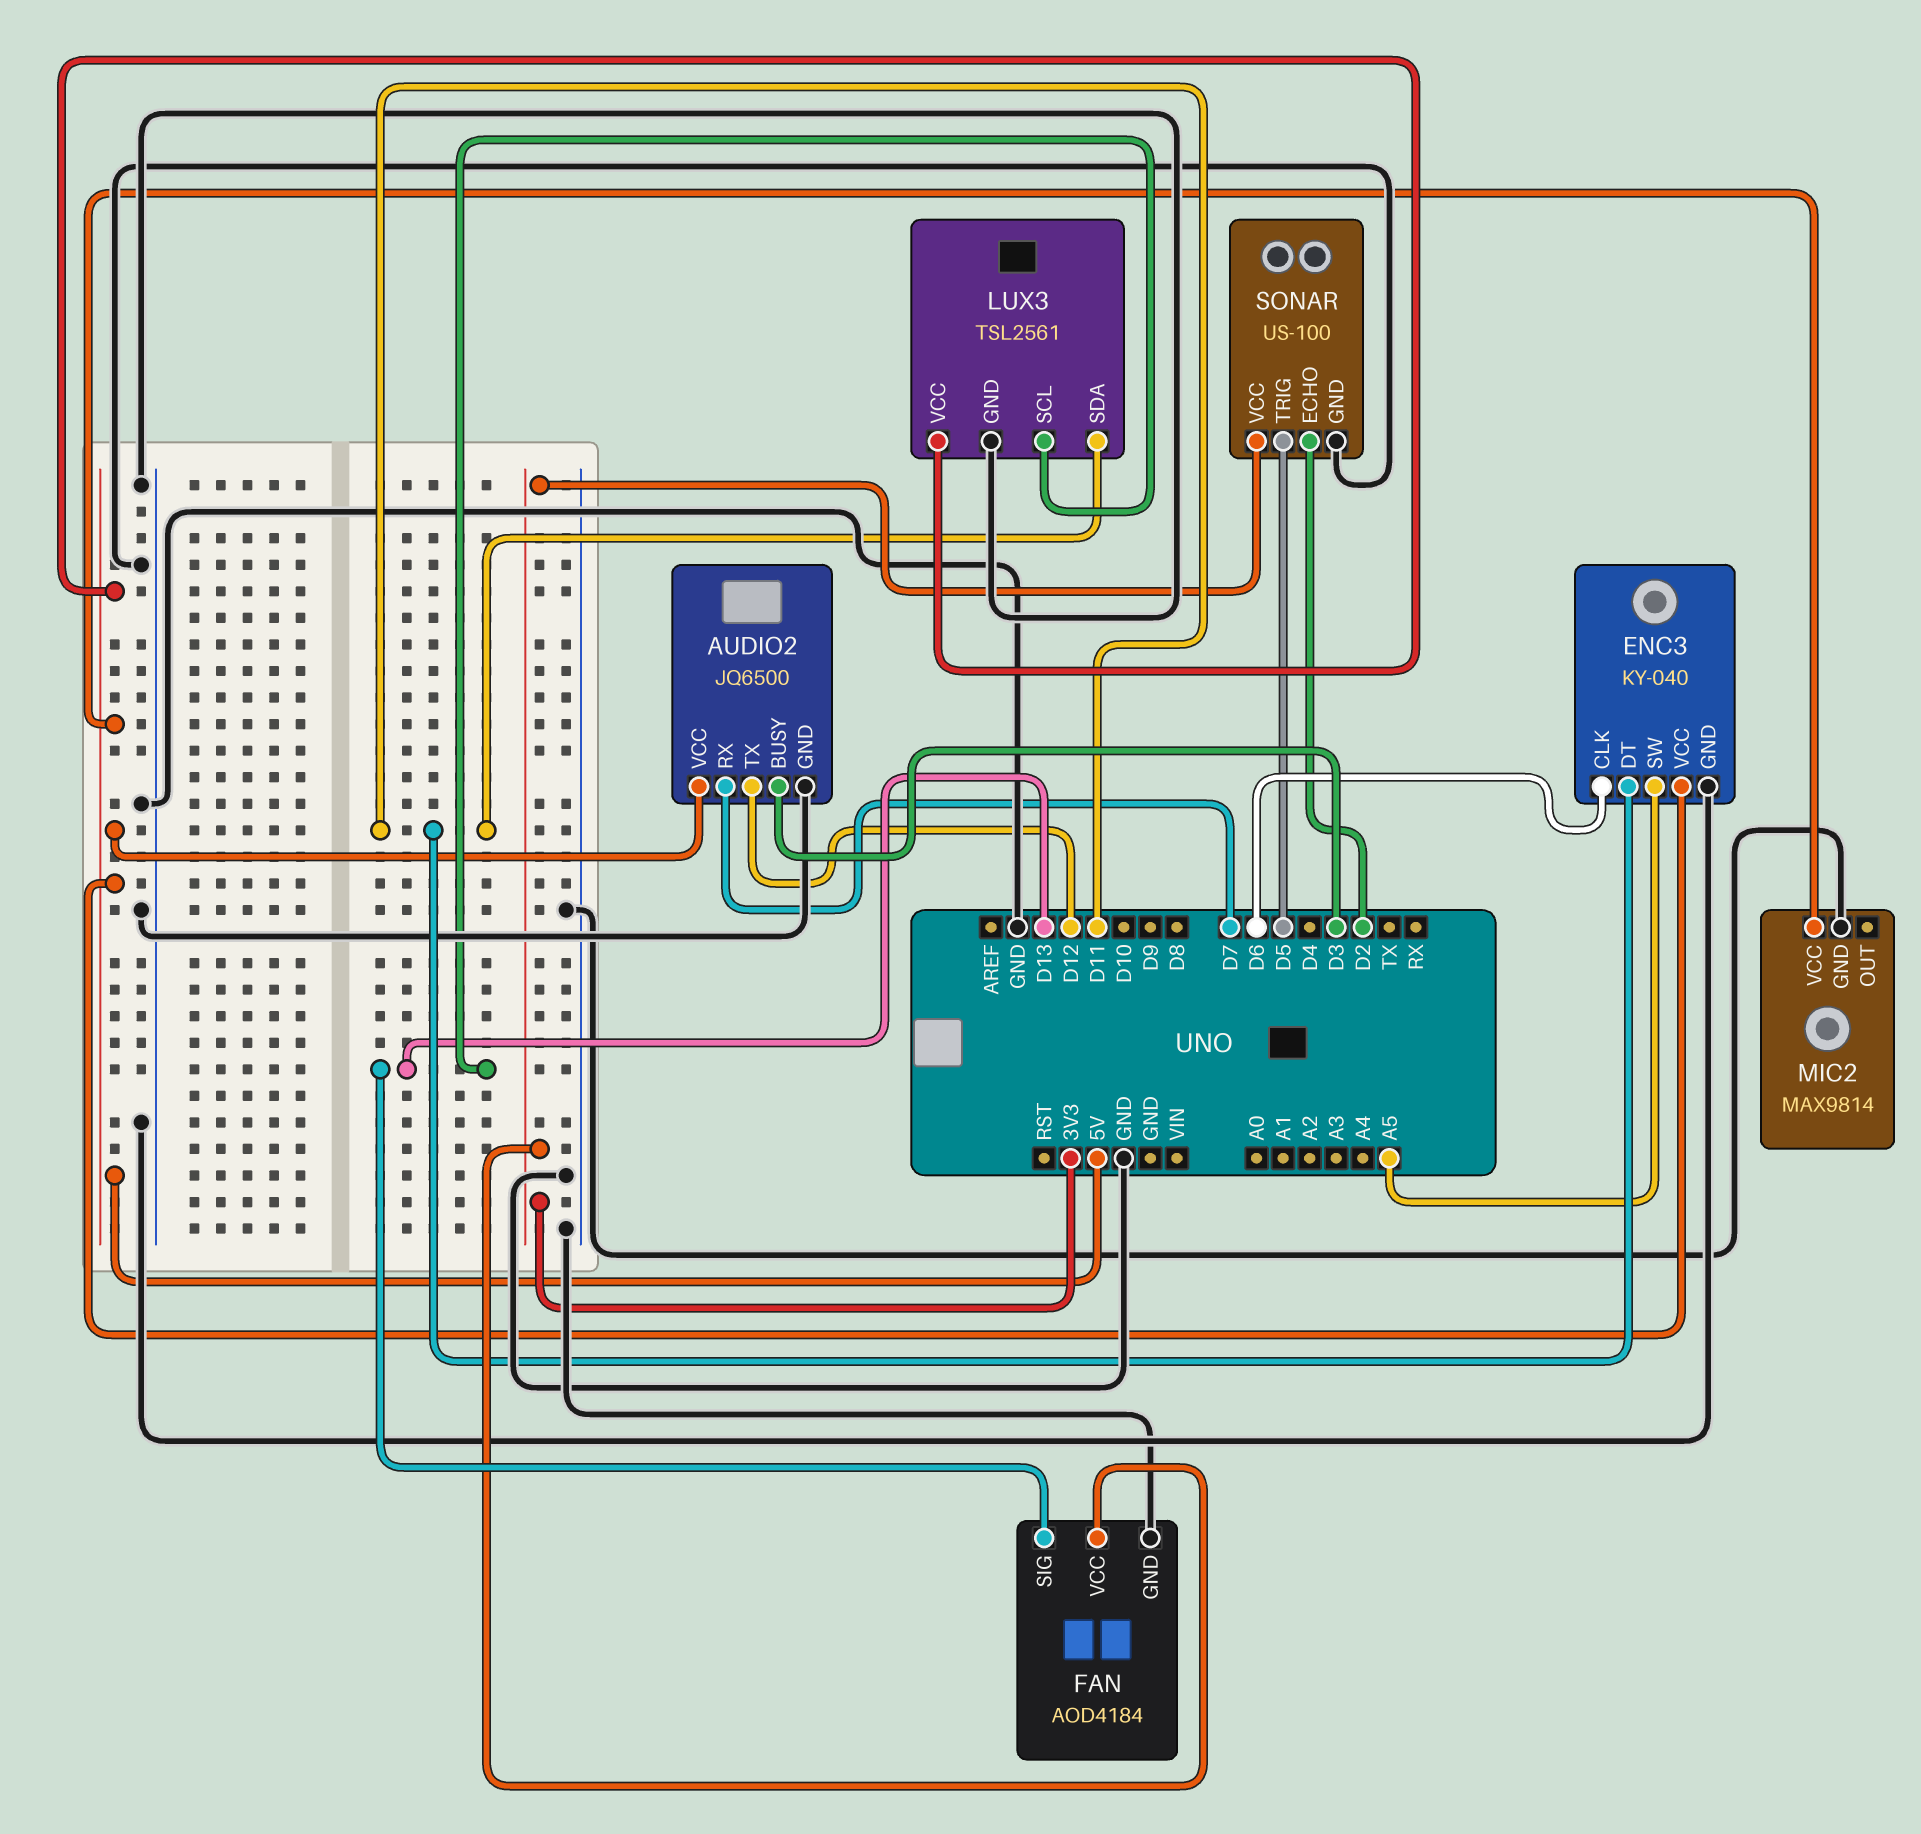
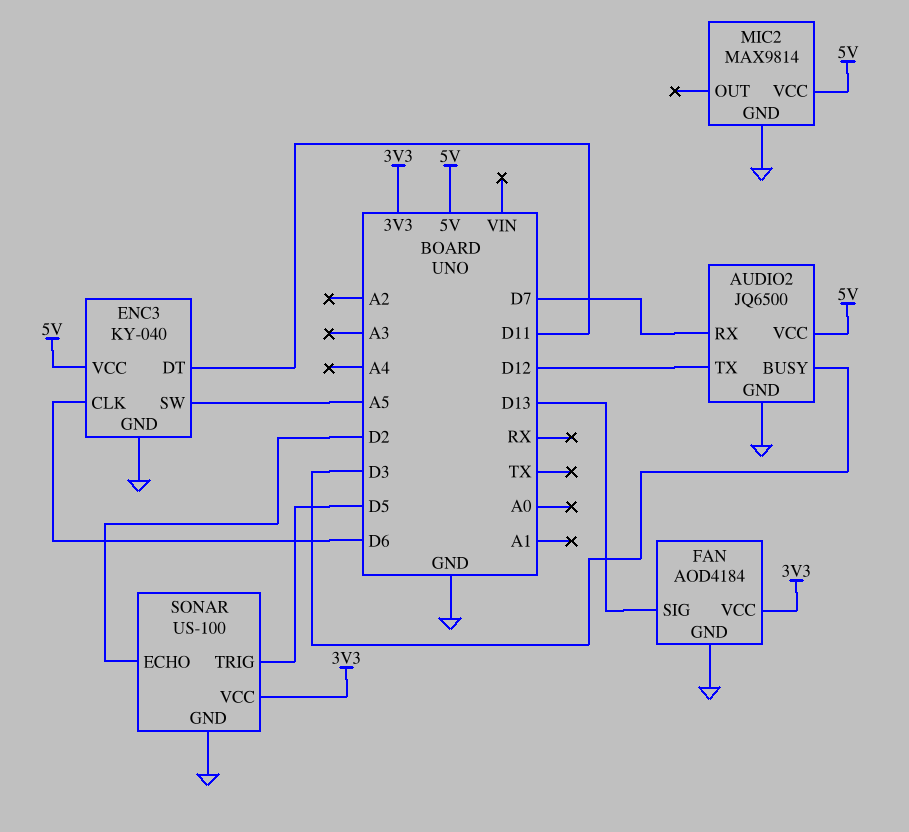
LUX3: TSL2561 -> none
LUX3 pin GND: GND -> none
LUX3 pin SCL: D13 -> none
LUX3 pin SDA: D11 -> none
LUX3 pin VCC: 5V -> none

